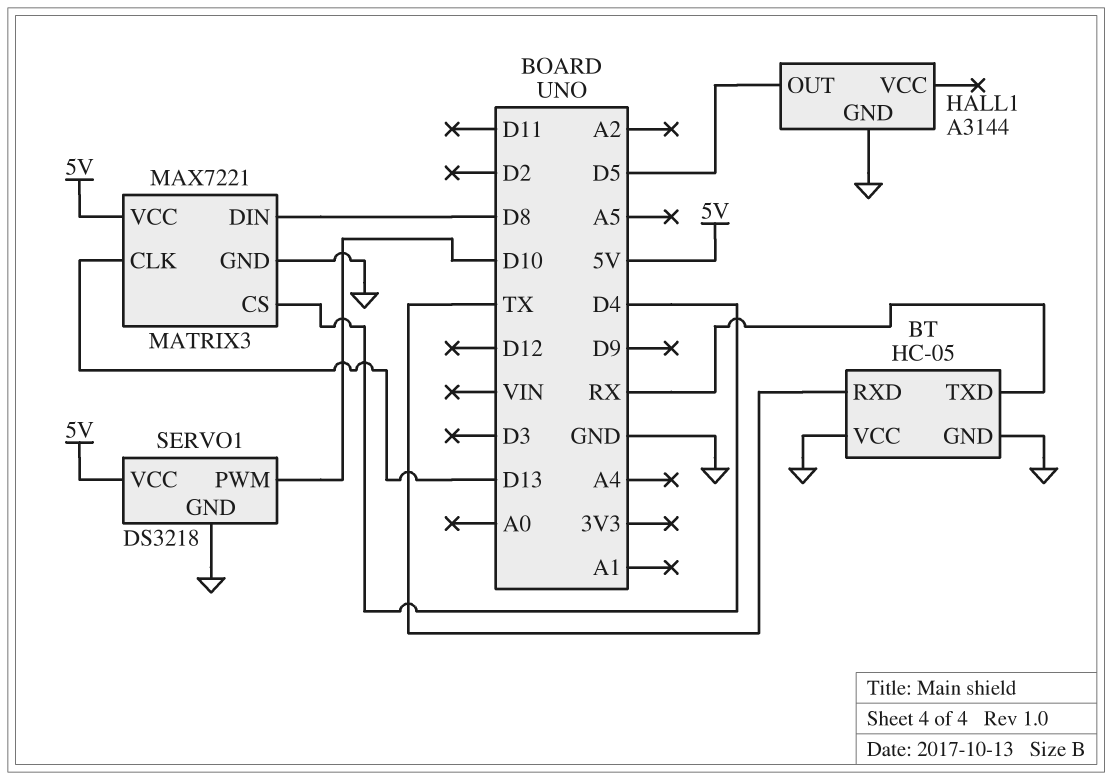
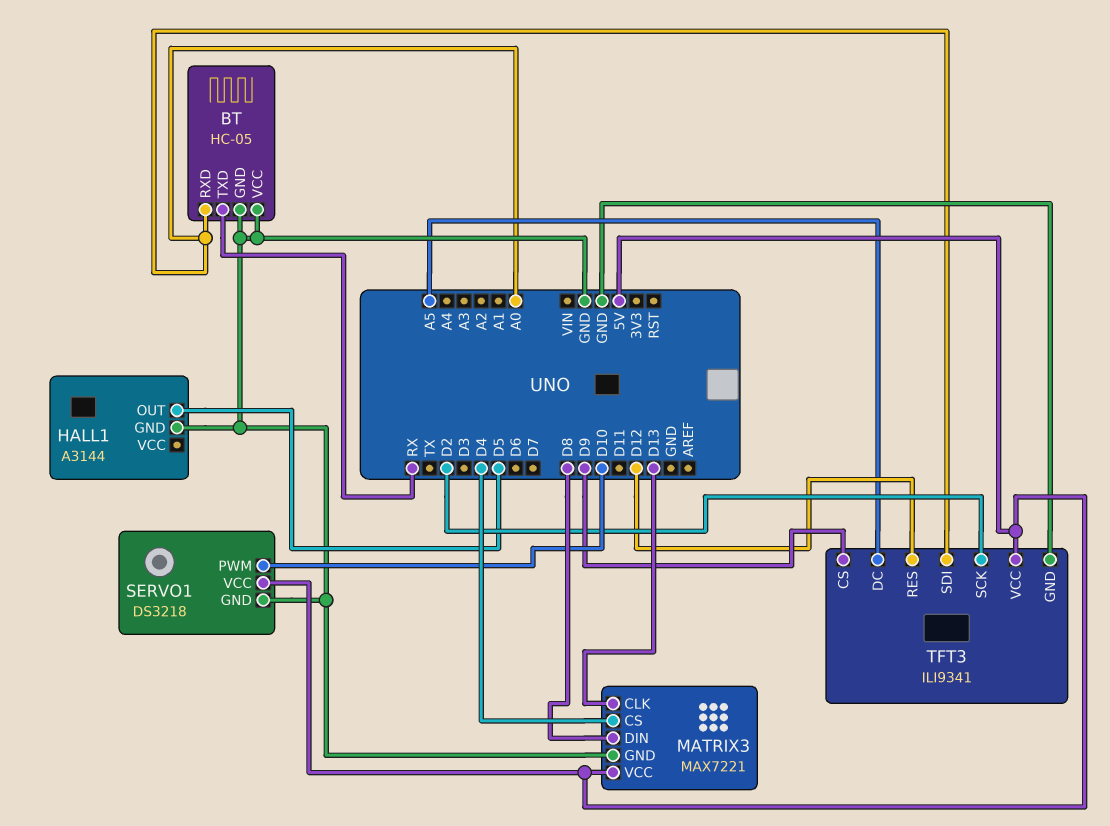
BT pin RXD: TX -> A0
TFT3: none -> ILI9341
TFT3 pin CS: none -> D9
TFT3 pin DC: none -> A5
TFT3 pin GND: none -> GND
TFT3 pin RES: none -> D12
TFT3 pin SCK: none -> D2
TFT3 pin SDI: none -> A0
TFT3 pin VCC: none -> 5V

